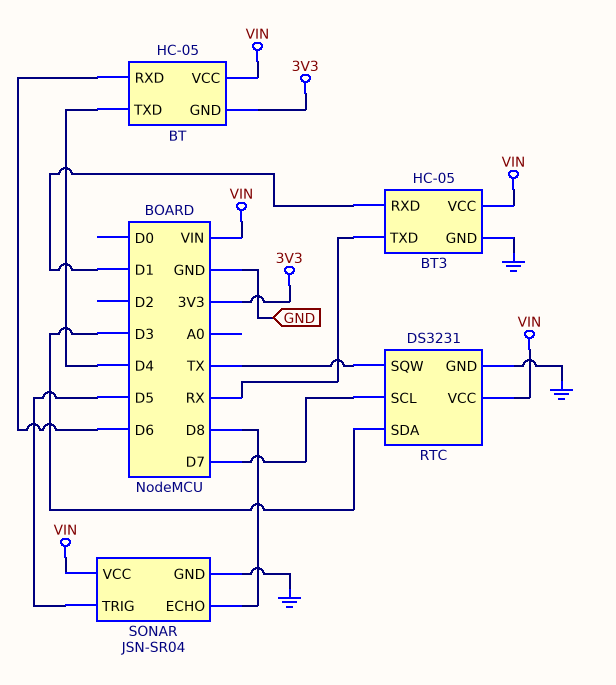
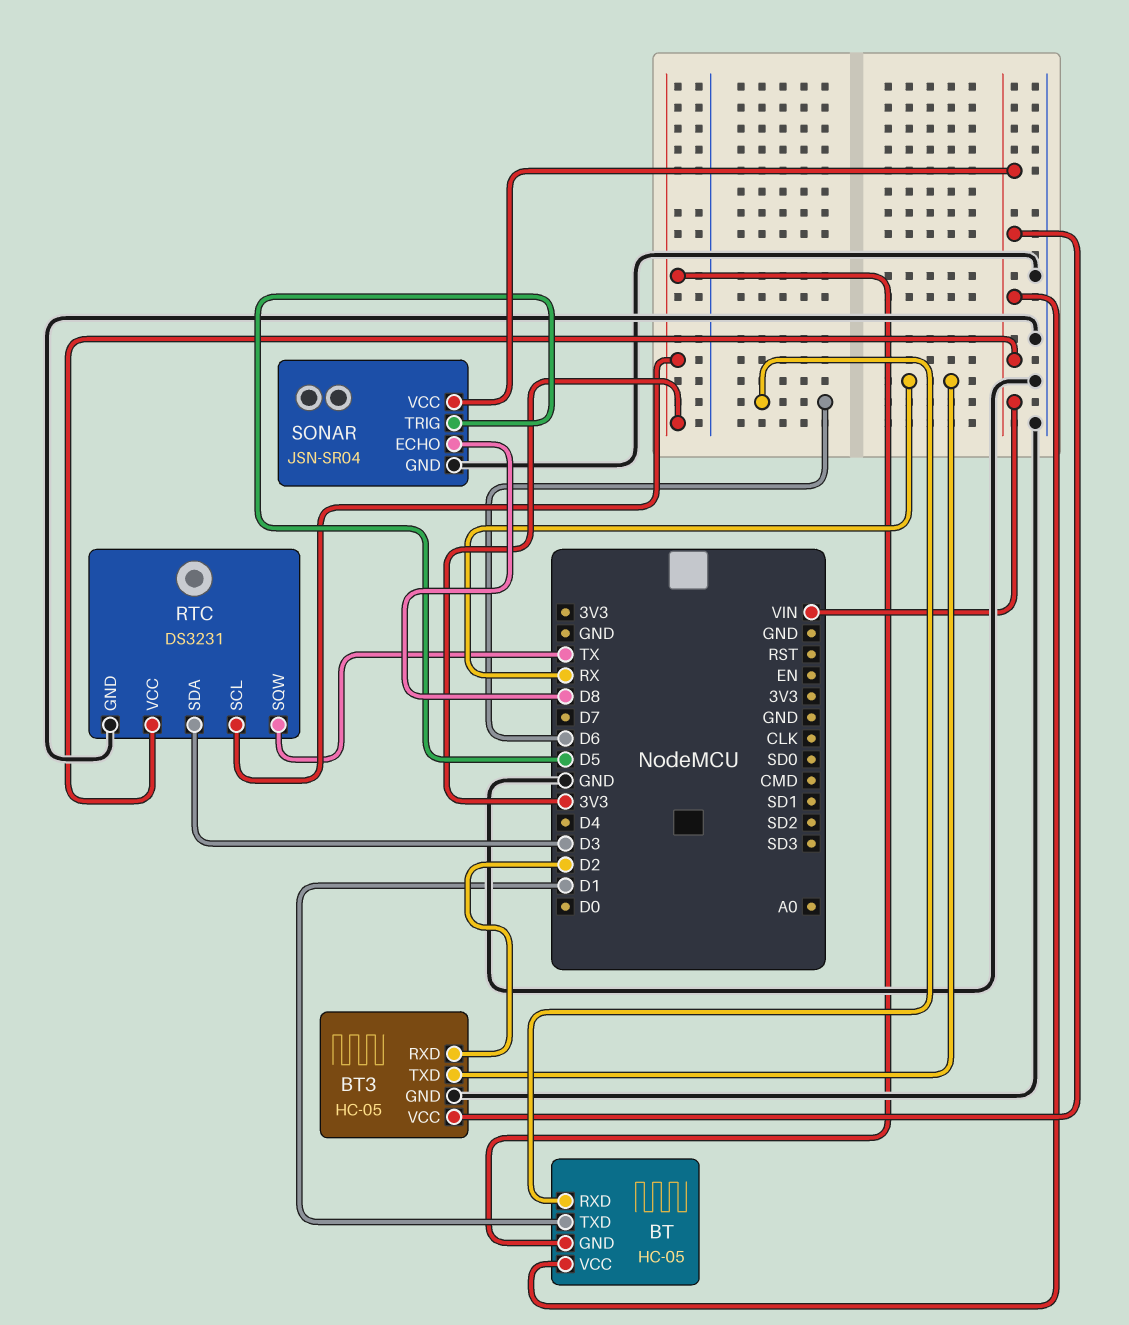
BT pin TXD: D4 -> D1
BT3 pin RXD: D1 -> D2
RTC pin SCL: D7 -> 3V3

